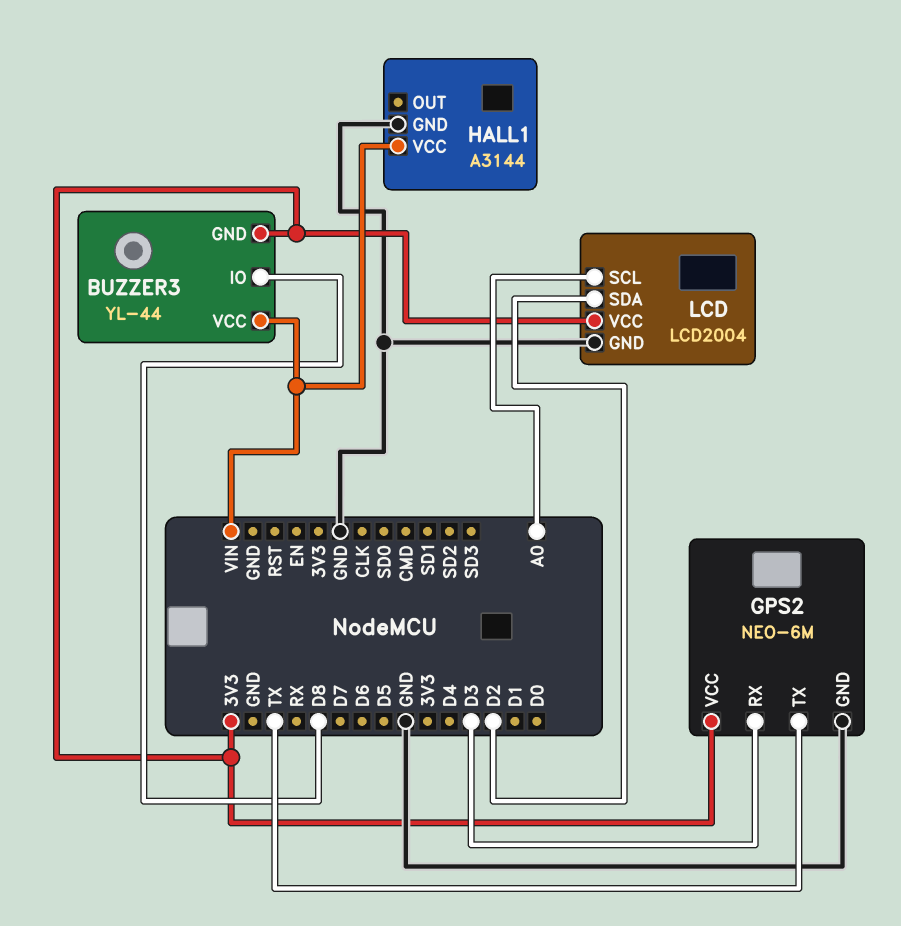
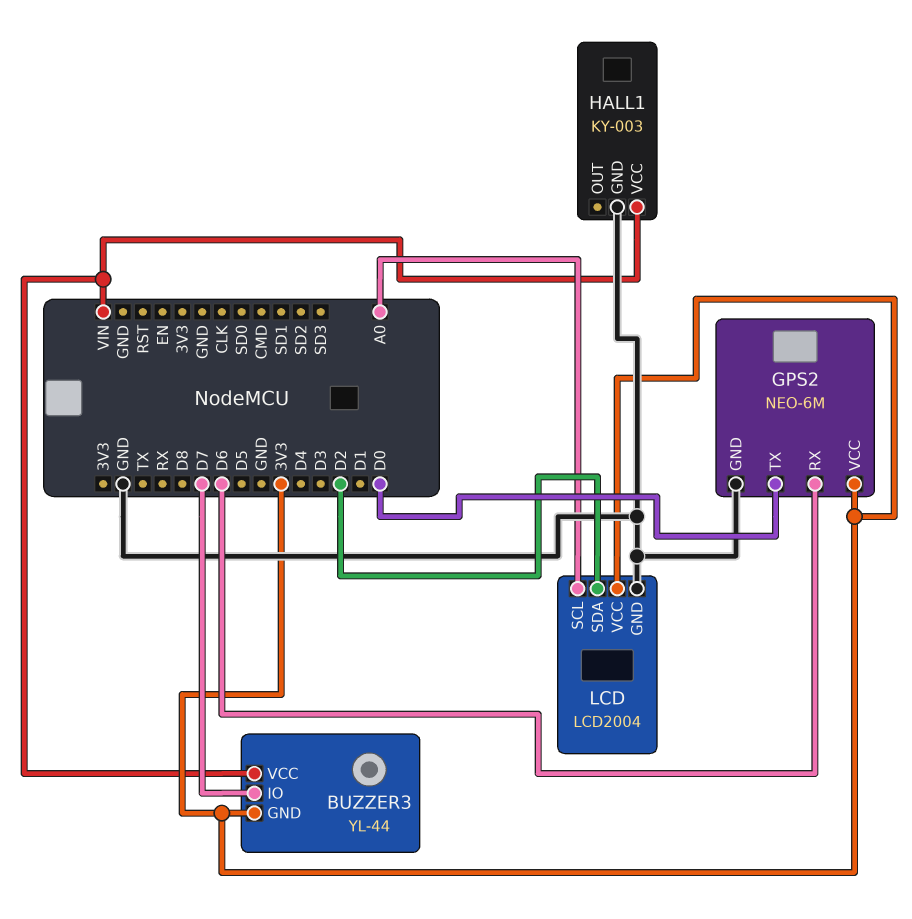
BUZZER3 pin IO: D8 -> D7
GPS2 pin RX: D3 -> D6
GPS2 pin TX: TX -> D0
HALL1: A3144 -> KY-003

